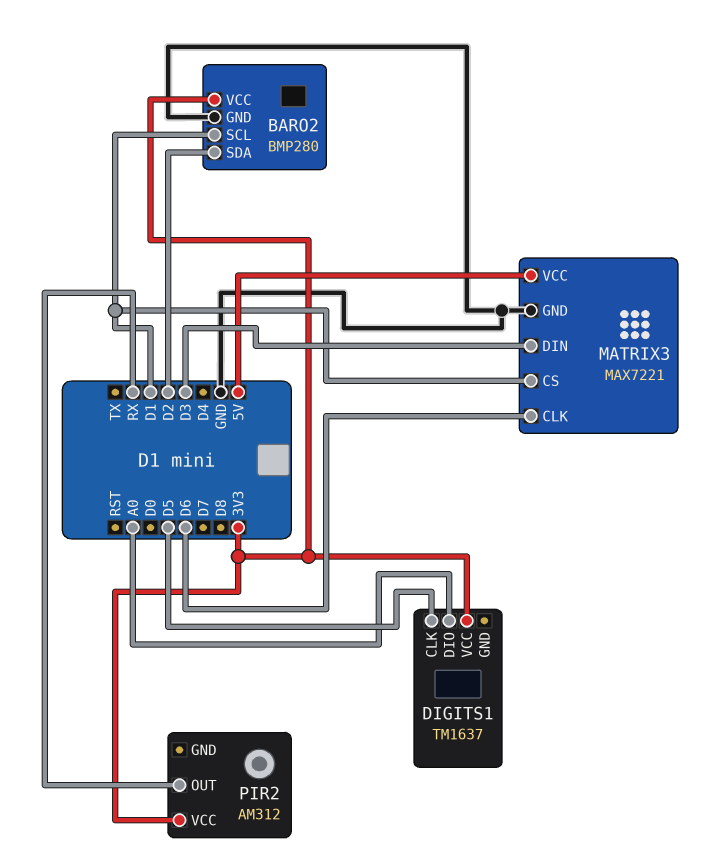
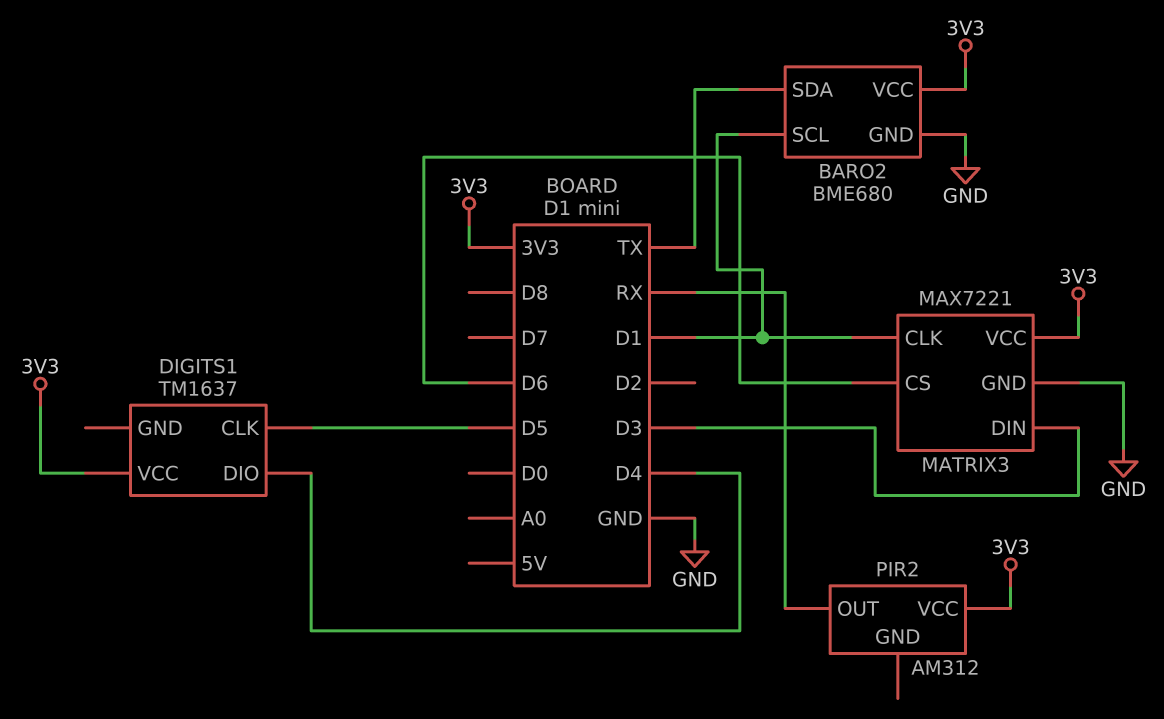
BARO2: BMP280 -> BME680
BARO2 pin SDA: D2 -> TX
DIGITS1 pin DIO: A0 -> D4
MATRIX3 pin CLK: D6 -> D1
MATRIX3 pin CS: D1 -> D6
MATRIX3 pin VCC: 5V -> 3V3

